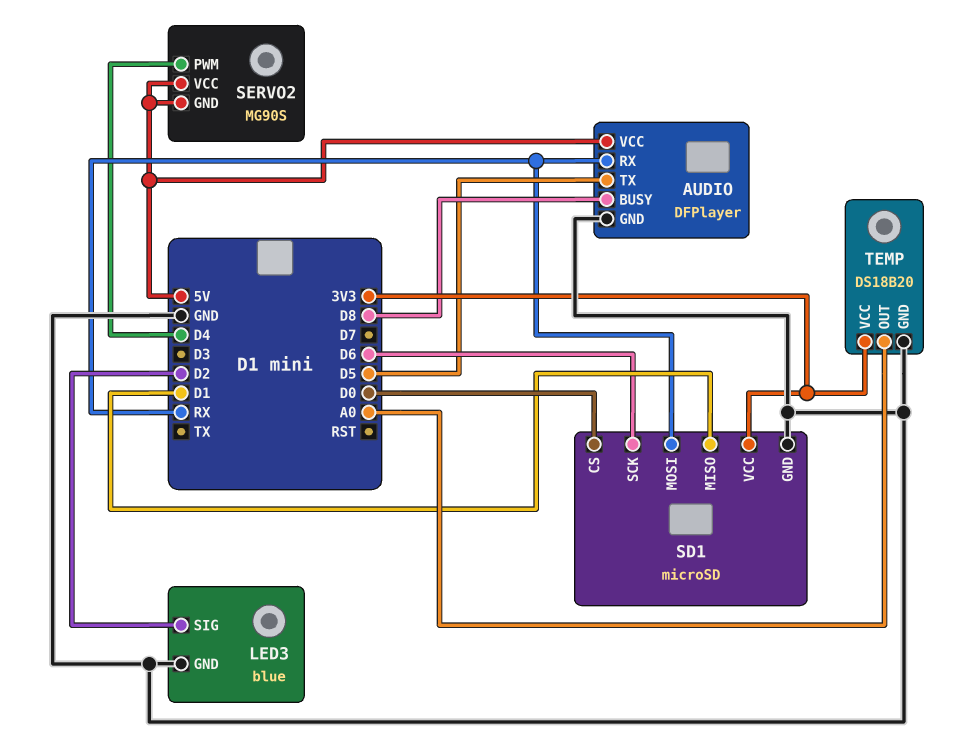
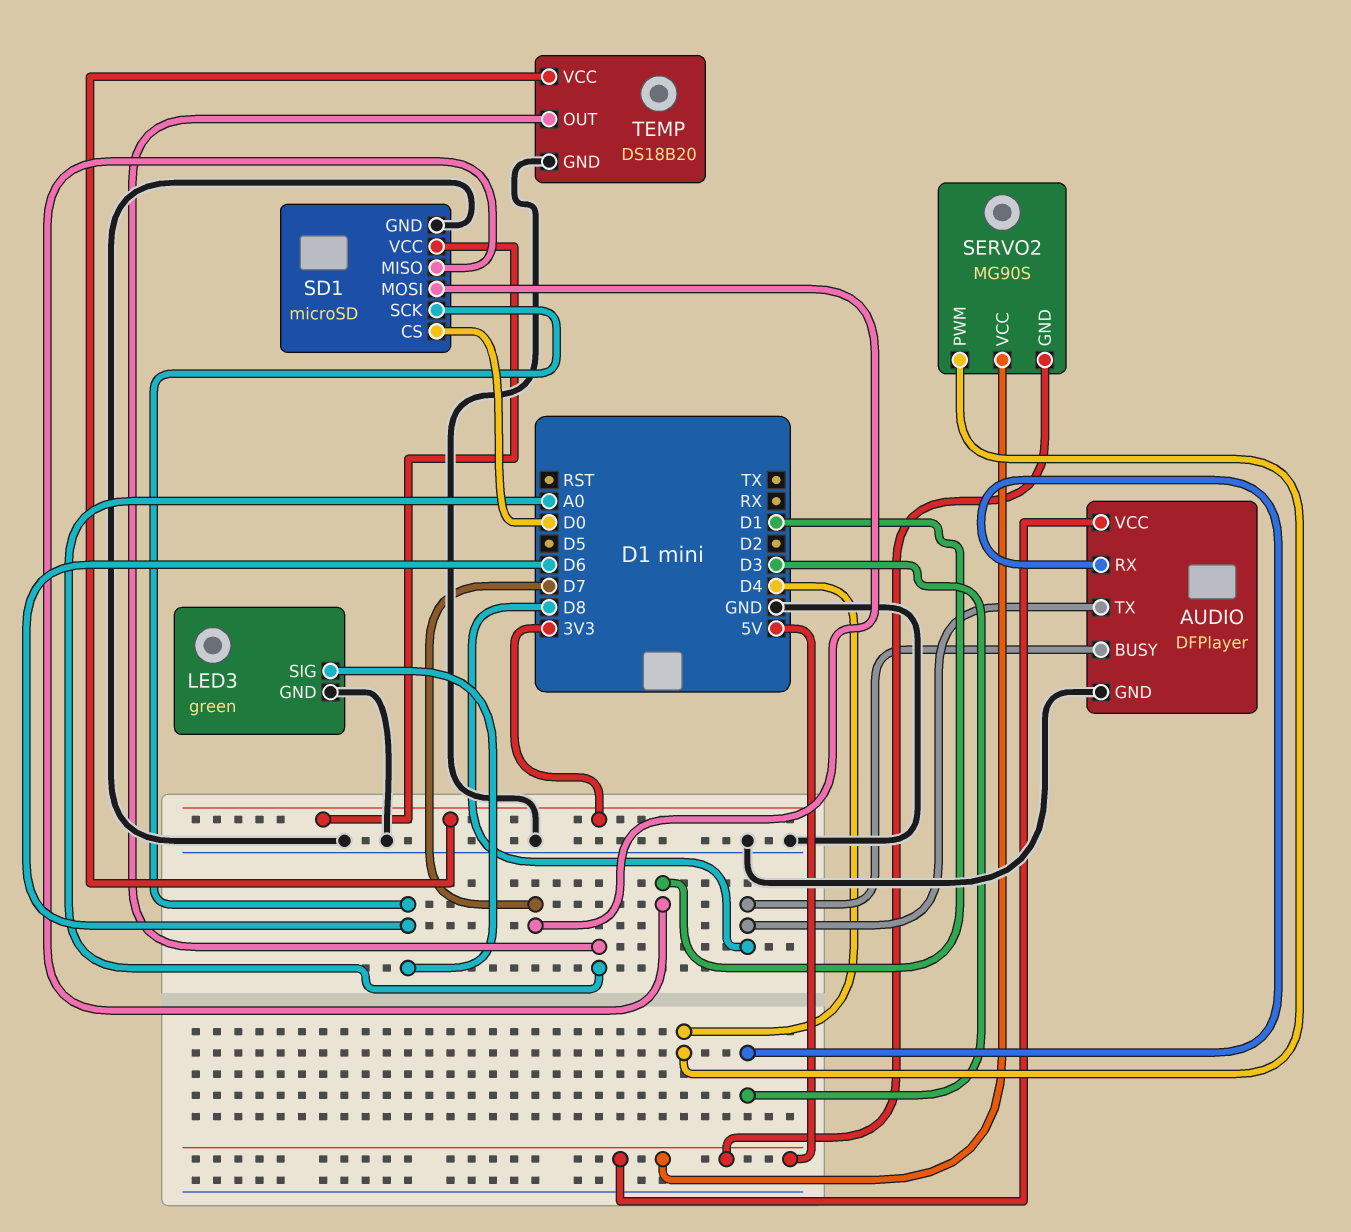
AUDIO pin RX: RX -> D3
AUDIO pin TX: D5 -> D8
LED3: blue -> green
LED3 pin SIG: D2 -> D6
SD1 pin MOSI: RX -> D7

